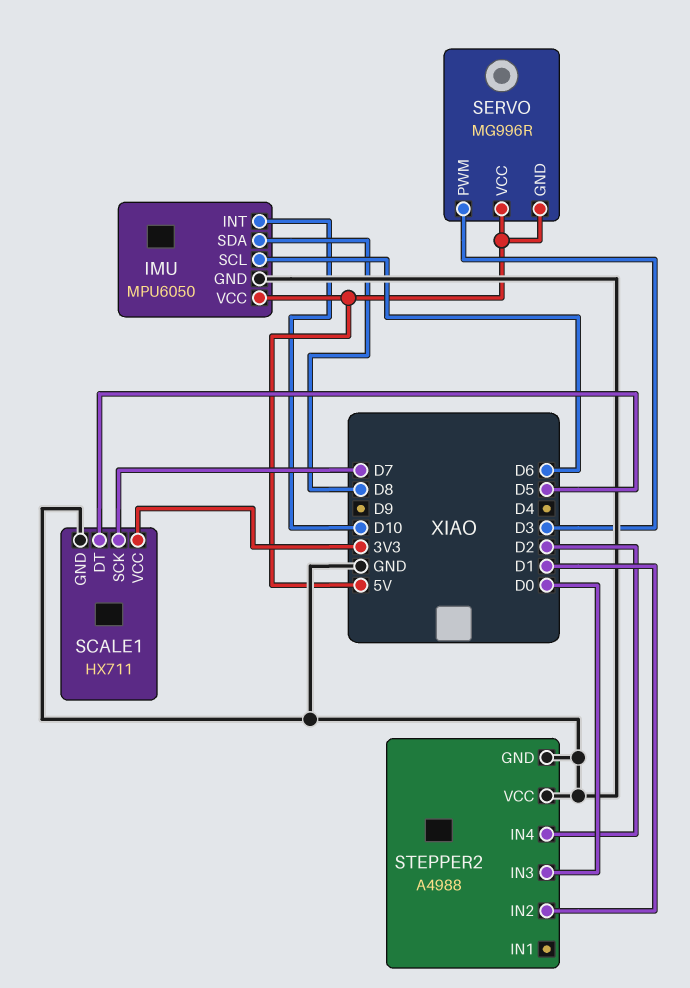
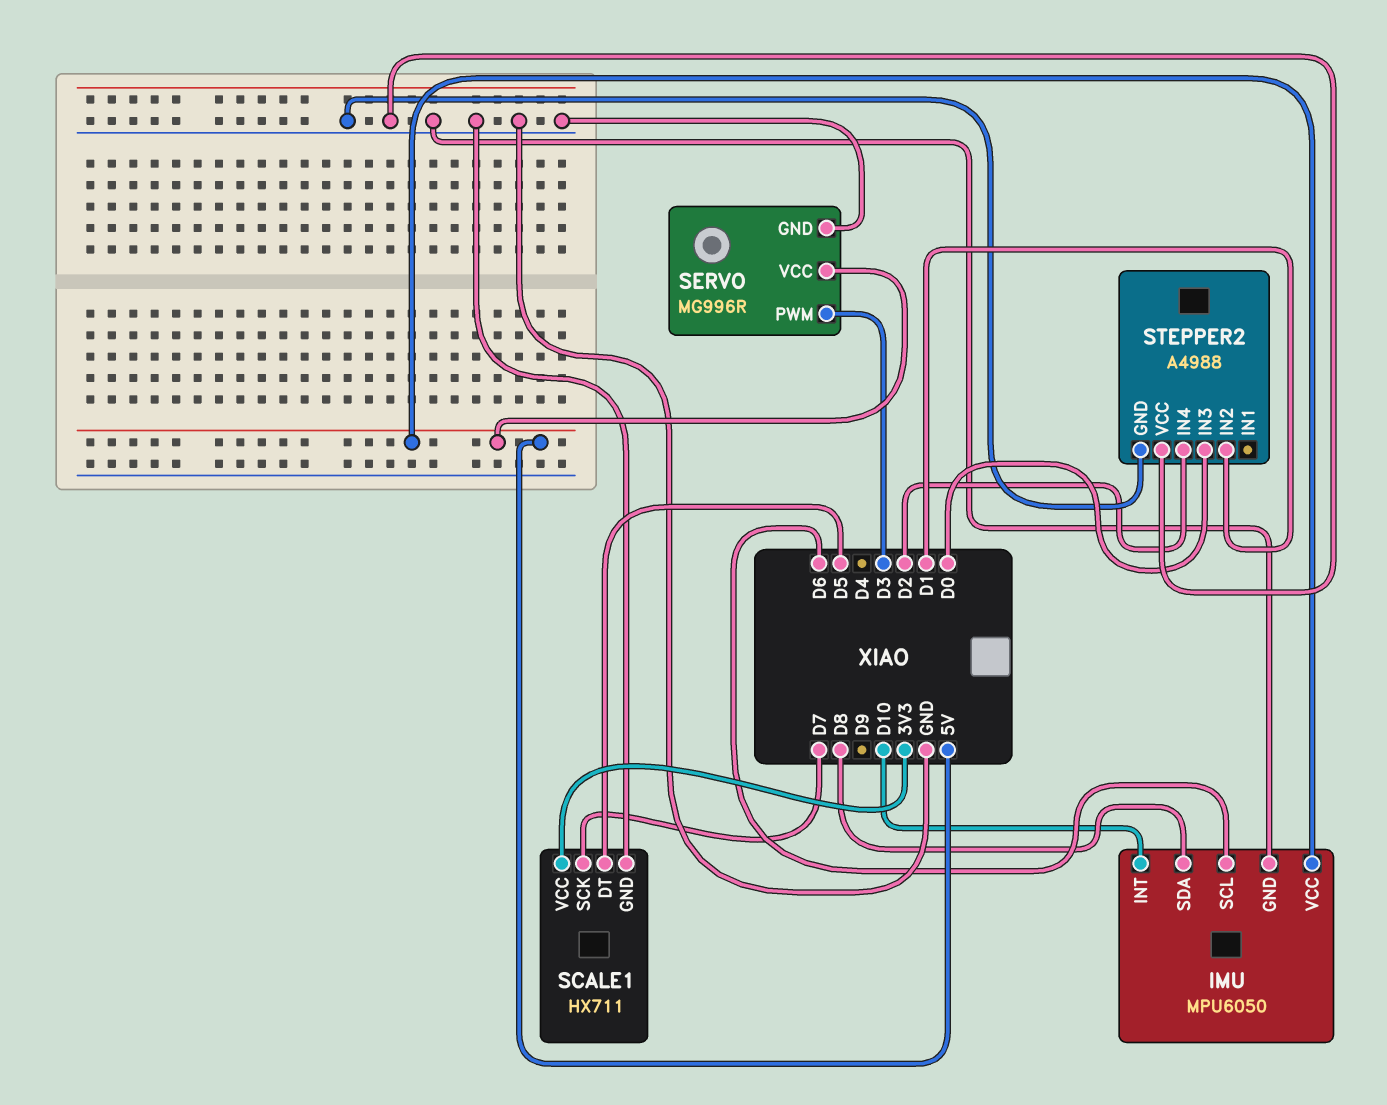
SERVO pin GND: 5V -> GND

